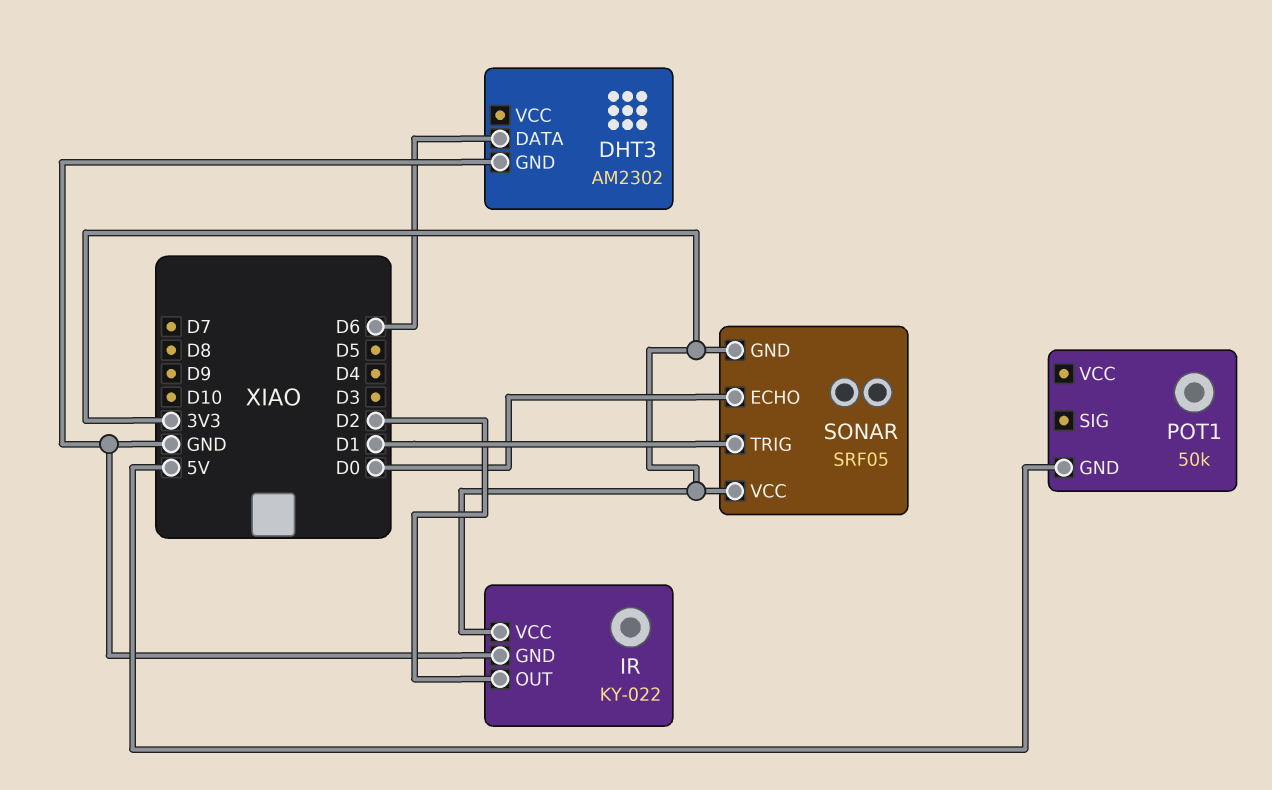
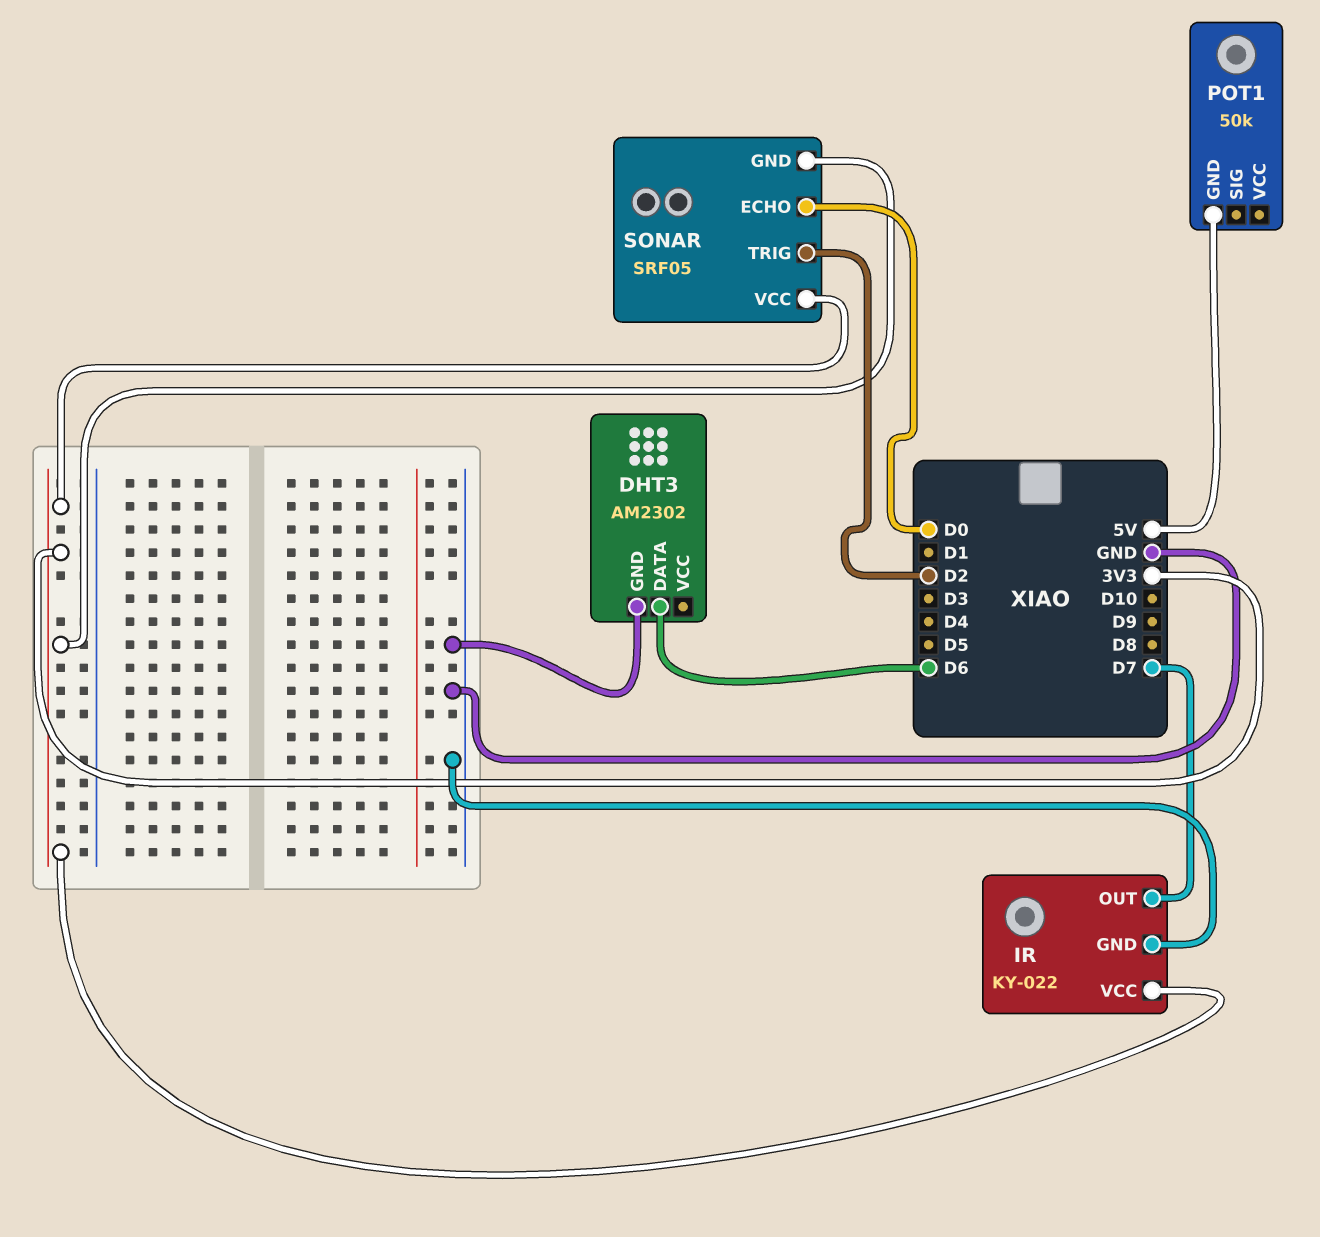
IR pin OUT: D2 -> D7
SONAR pin TRIG: D1 -> D2

